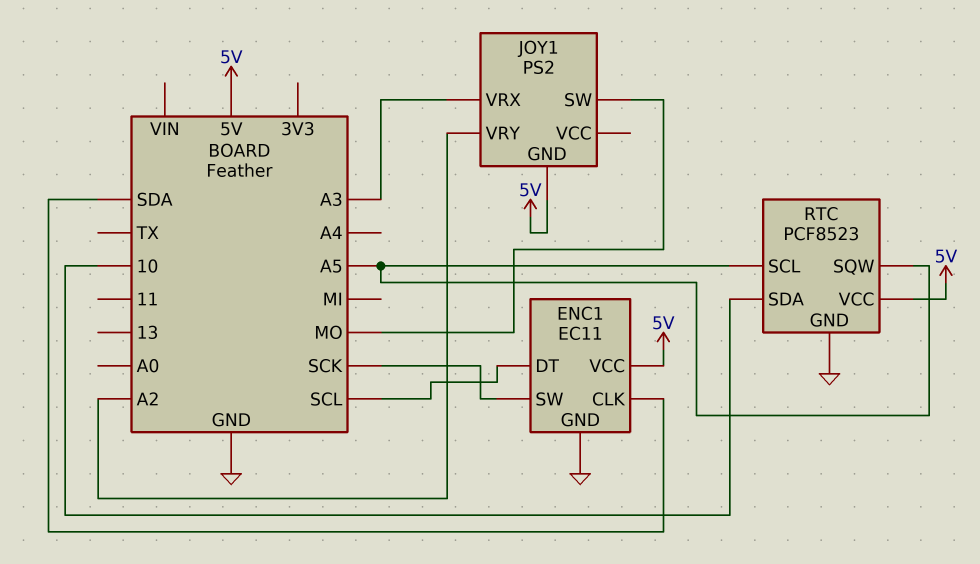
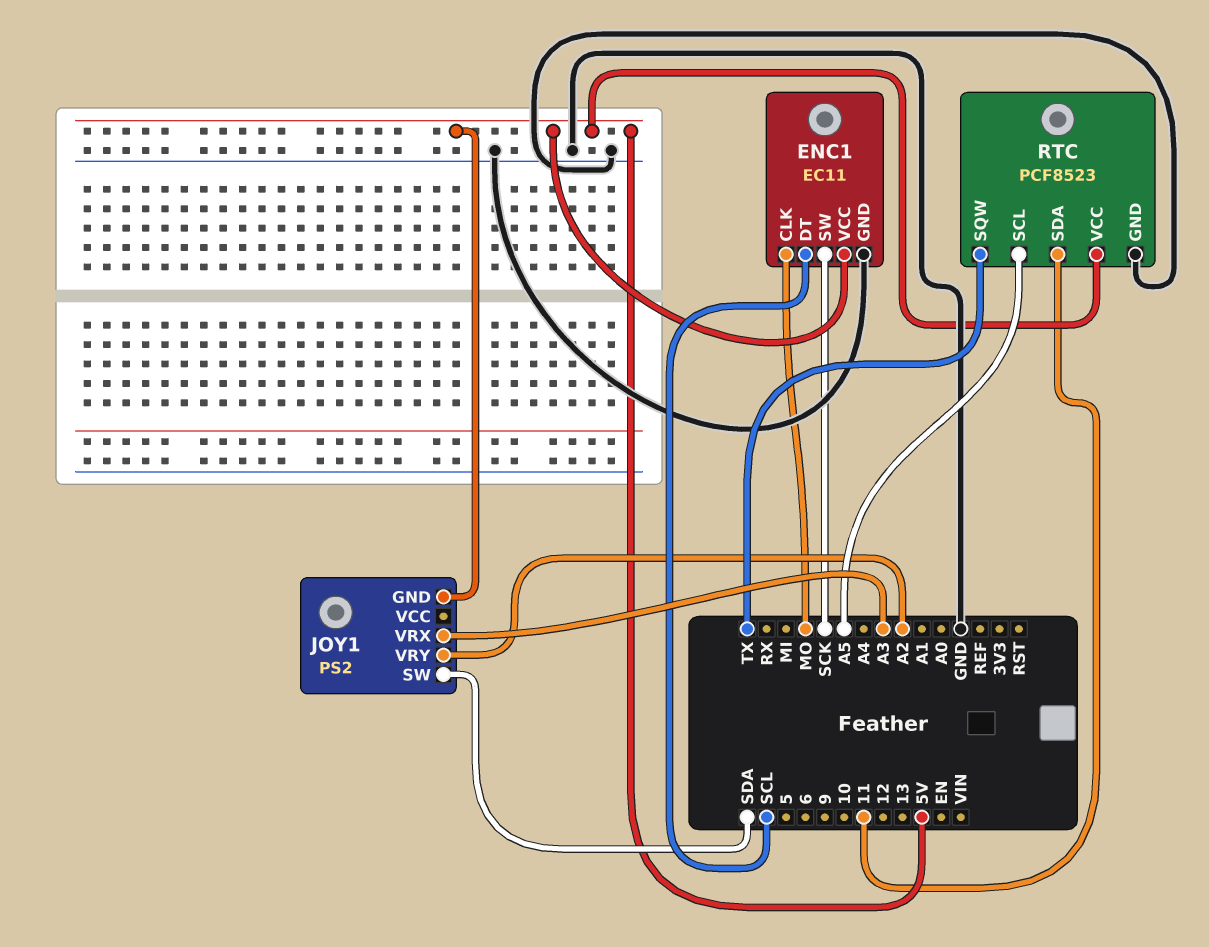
ENC1 pin CLK: SDA -> MO
JOY1 pin SW: MO -> SDA
RTC pin SDA: 10 -> 11
RTC pin SQW: A5 -> TX

